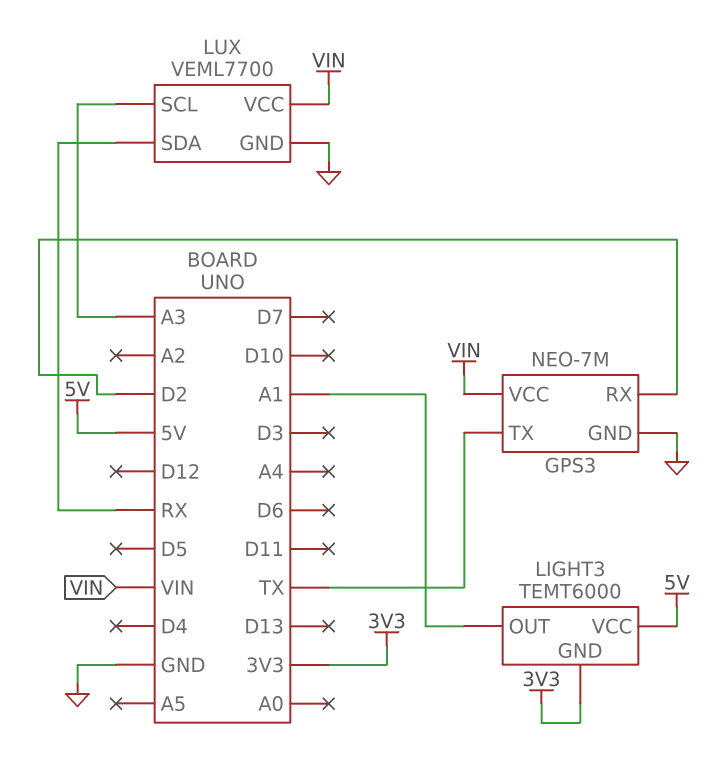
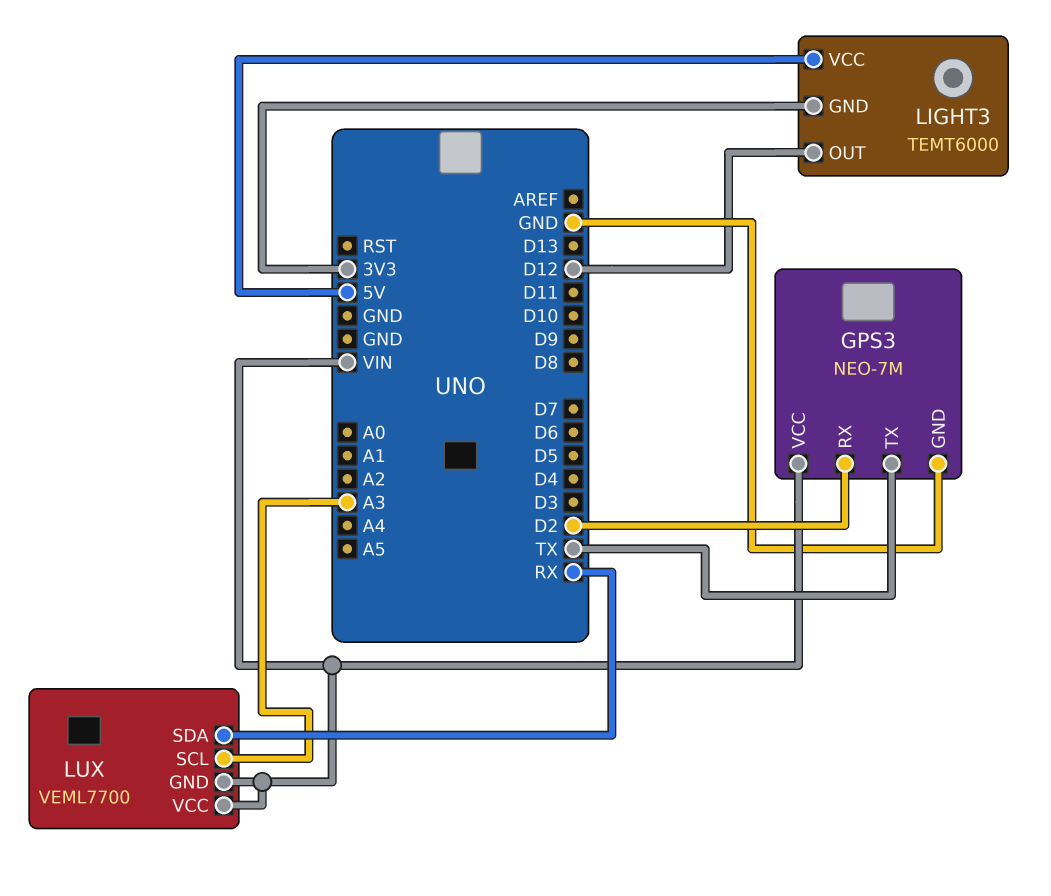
LIGHT3 pin OUT: A1 -> D12
LUX pin GND: GND -> VIN

